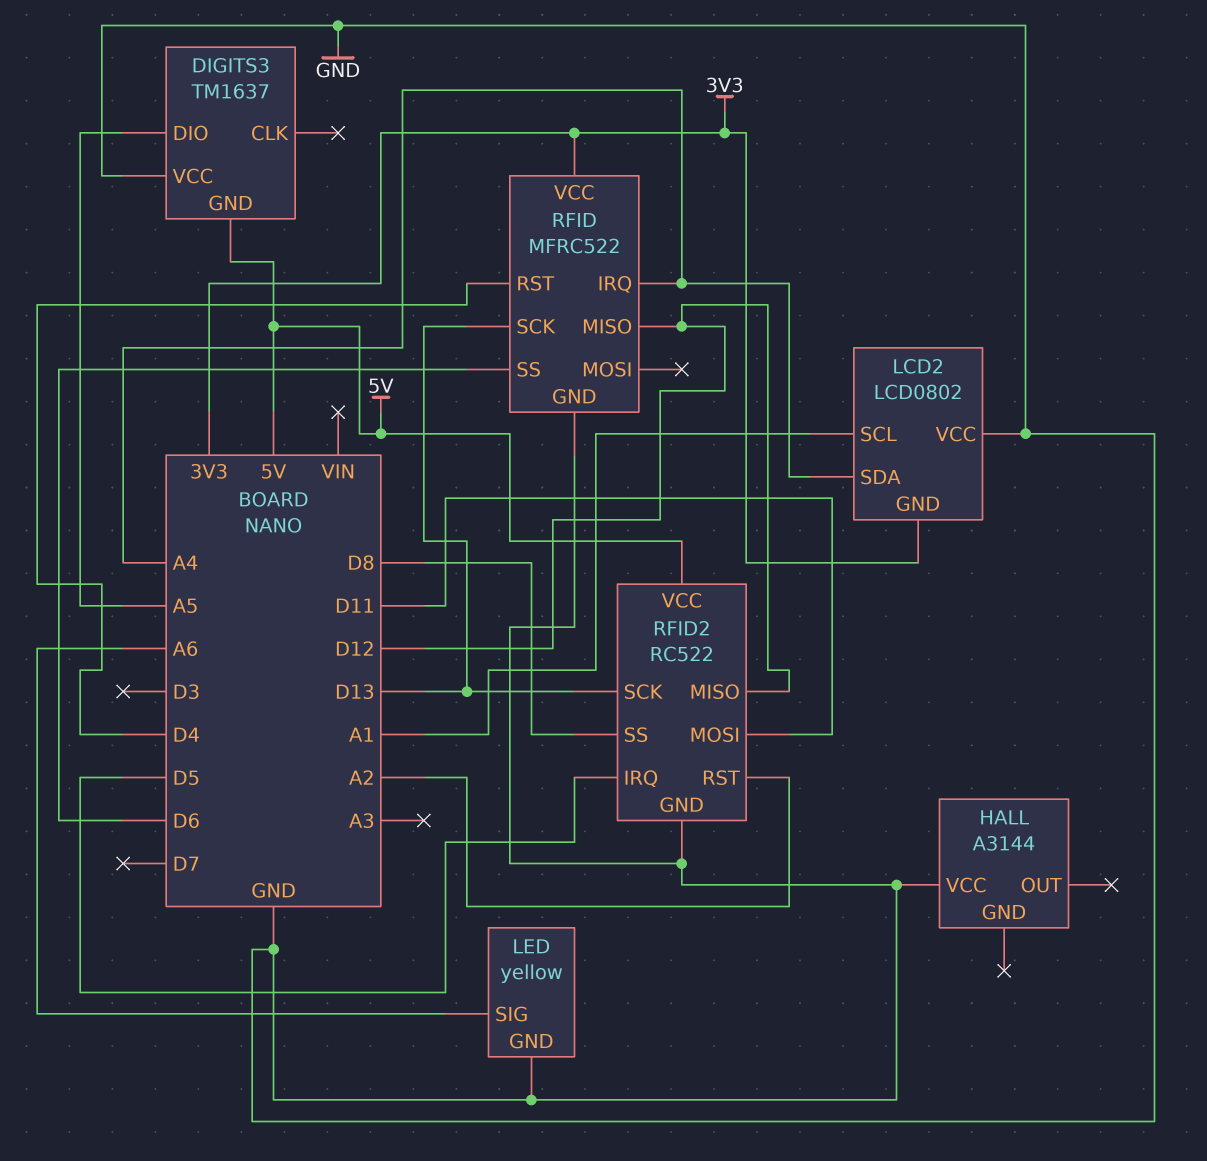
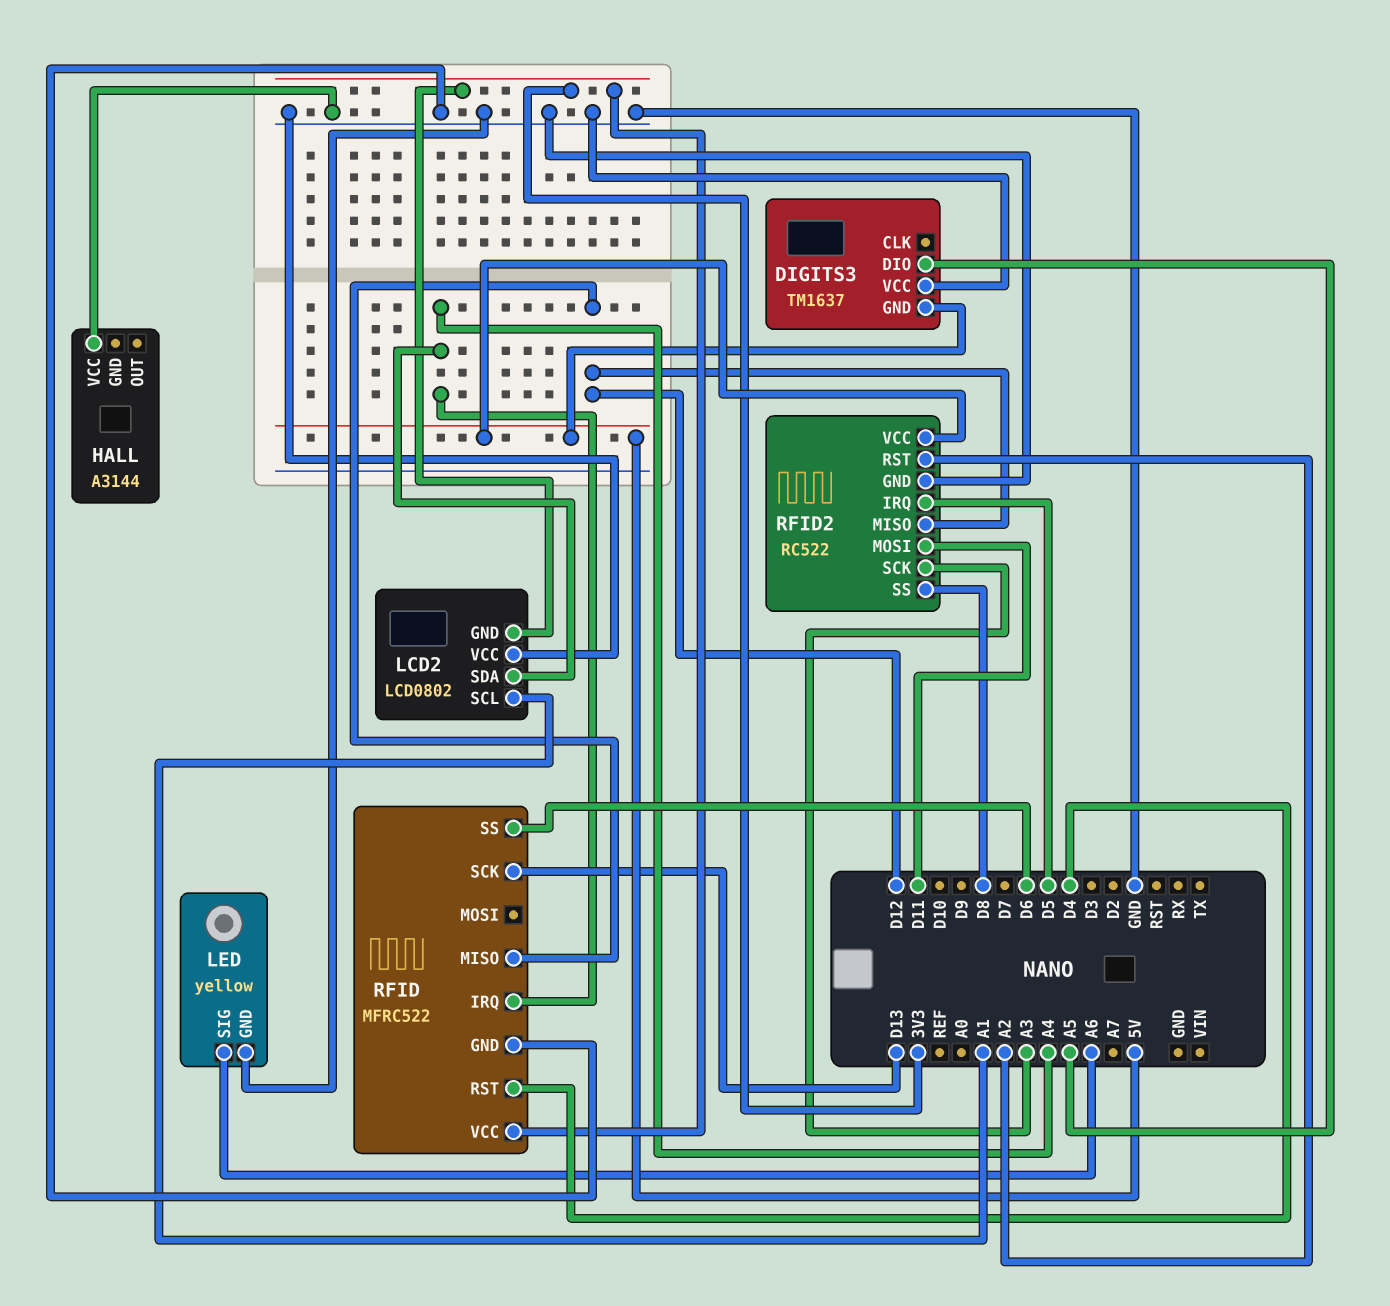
RFID2 pin SCK: D13 -> A3

